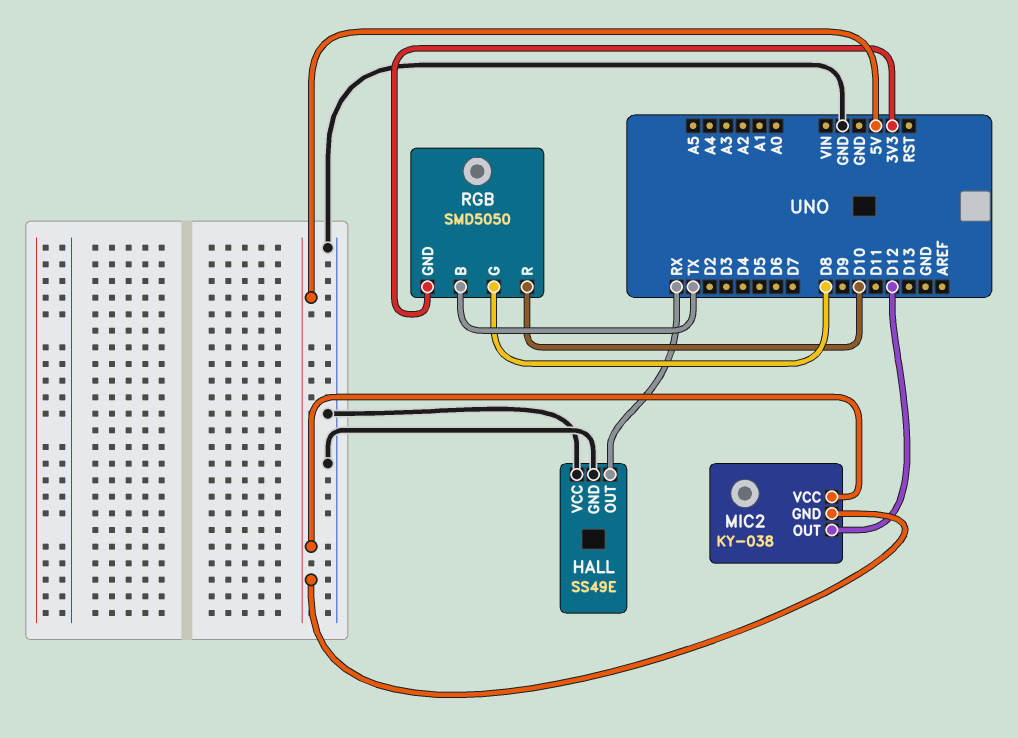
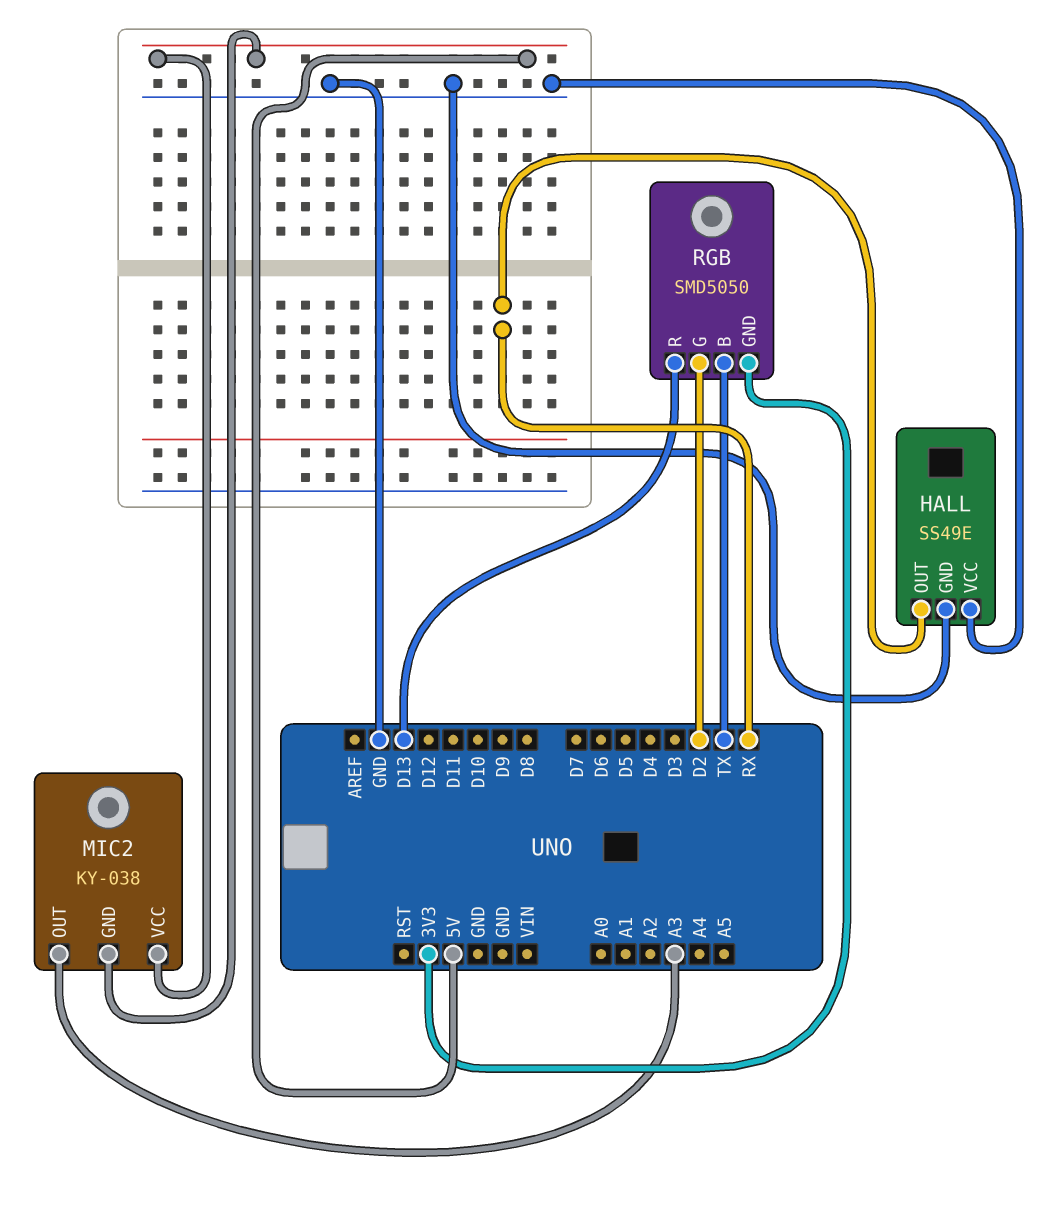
MIC2 pin OUT: D12 -> A3
RGB pin G: D8 -> D2
RGB pin R: D10 -> D13

